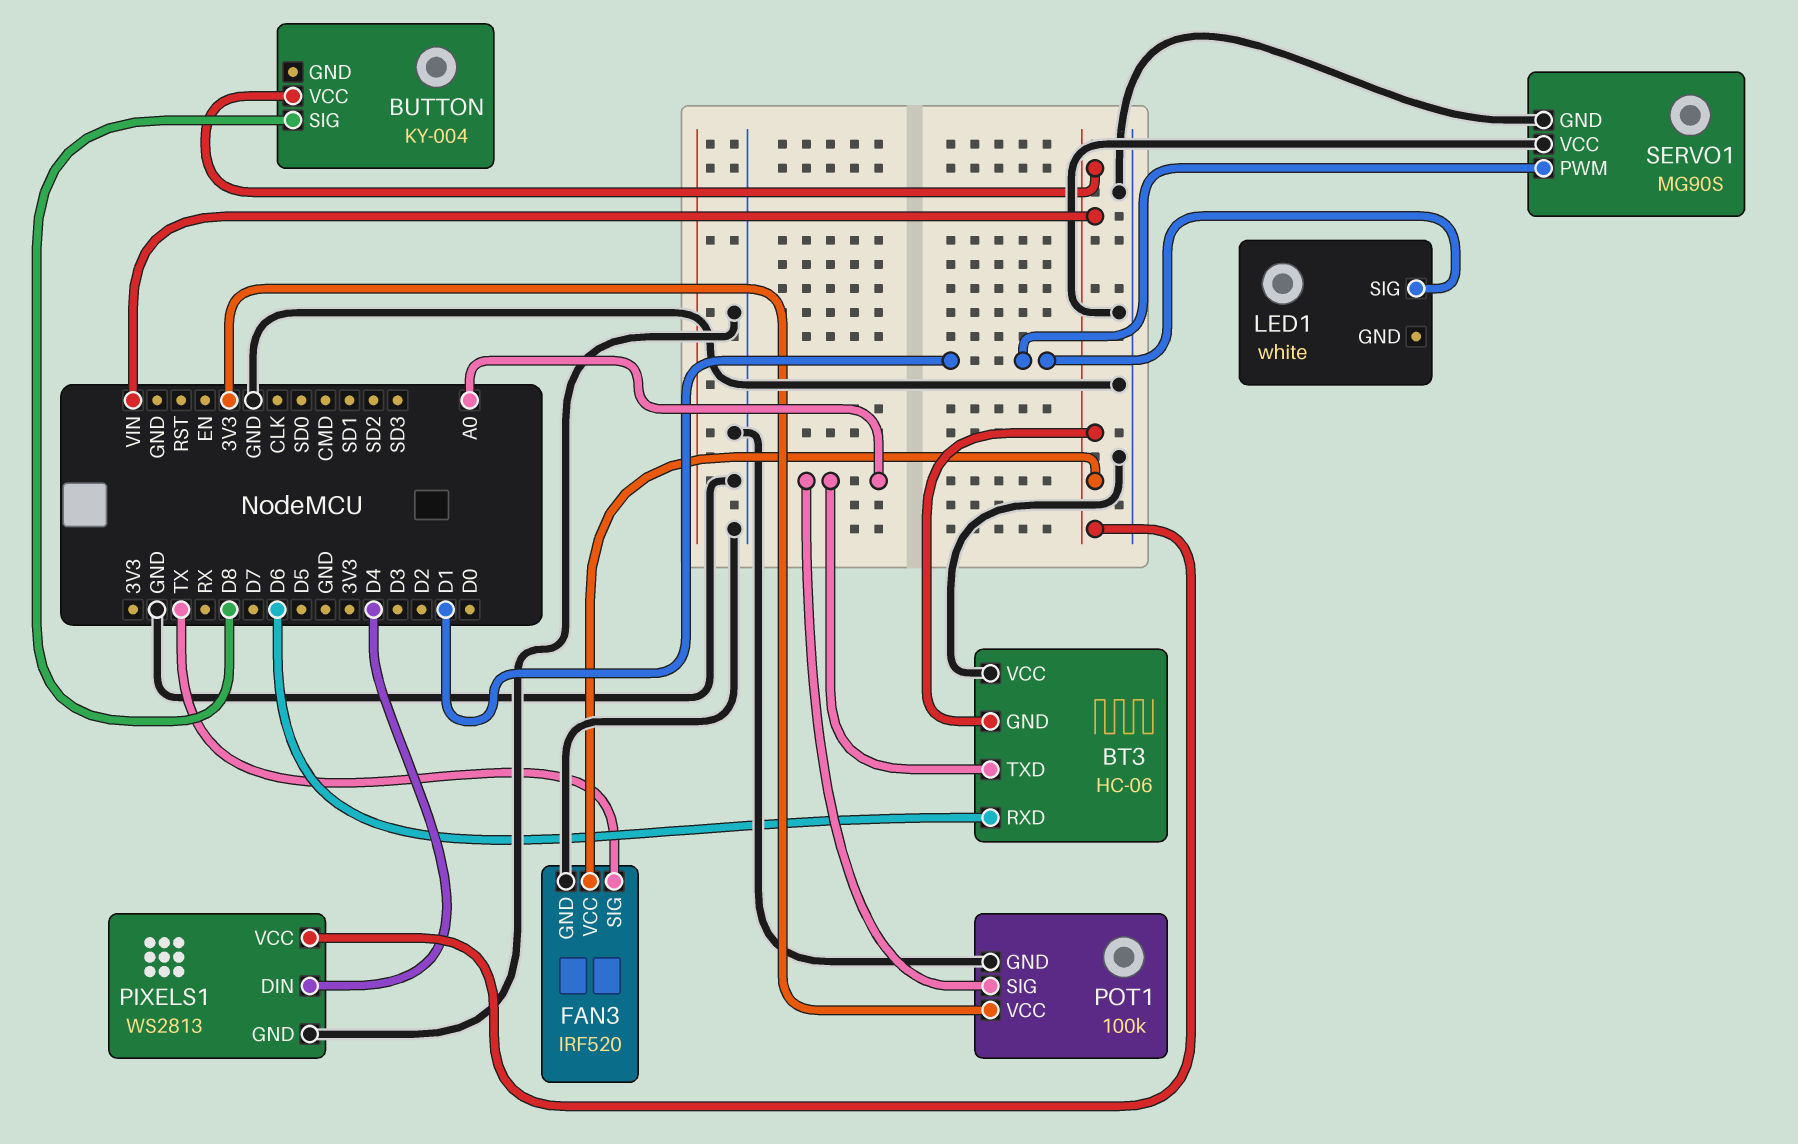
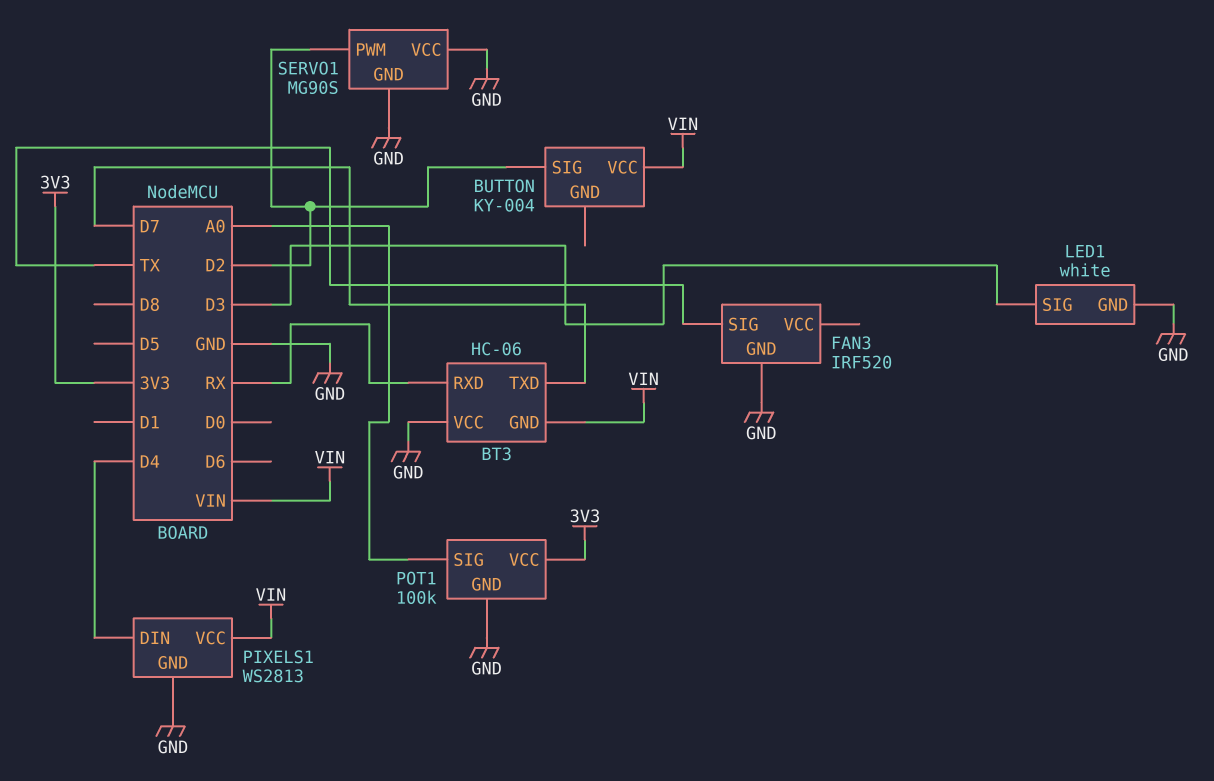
BT3 pin RXD: D6 -> RX
BT3 pin TXD: A0 -> D7
BUTTON pin SIG: D8 -> D2
FAN3 pin VCC: VIN -> none
LED1 pin GND: none -> GND
LED1 pin SIG: D1 -> D3
SERVO1 pin PWM: D1 -> D2

